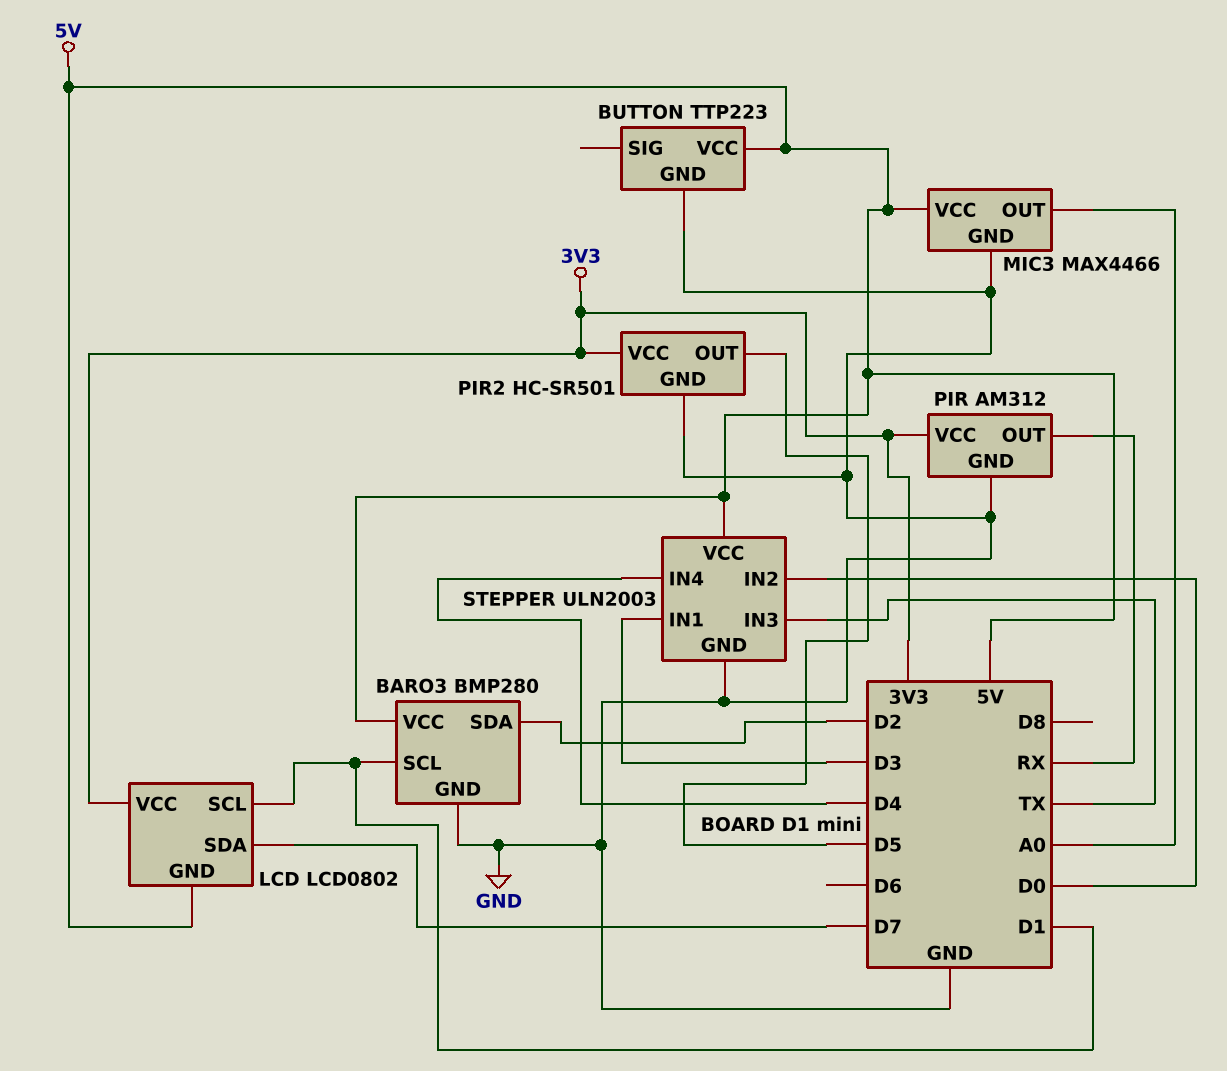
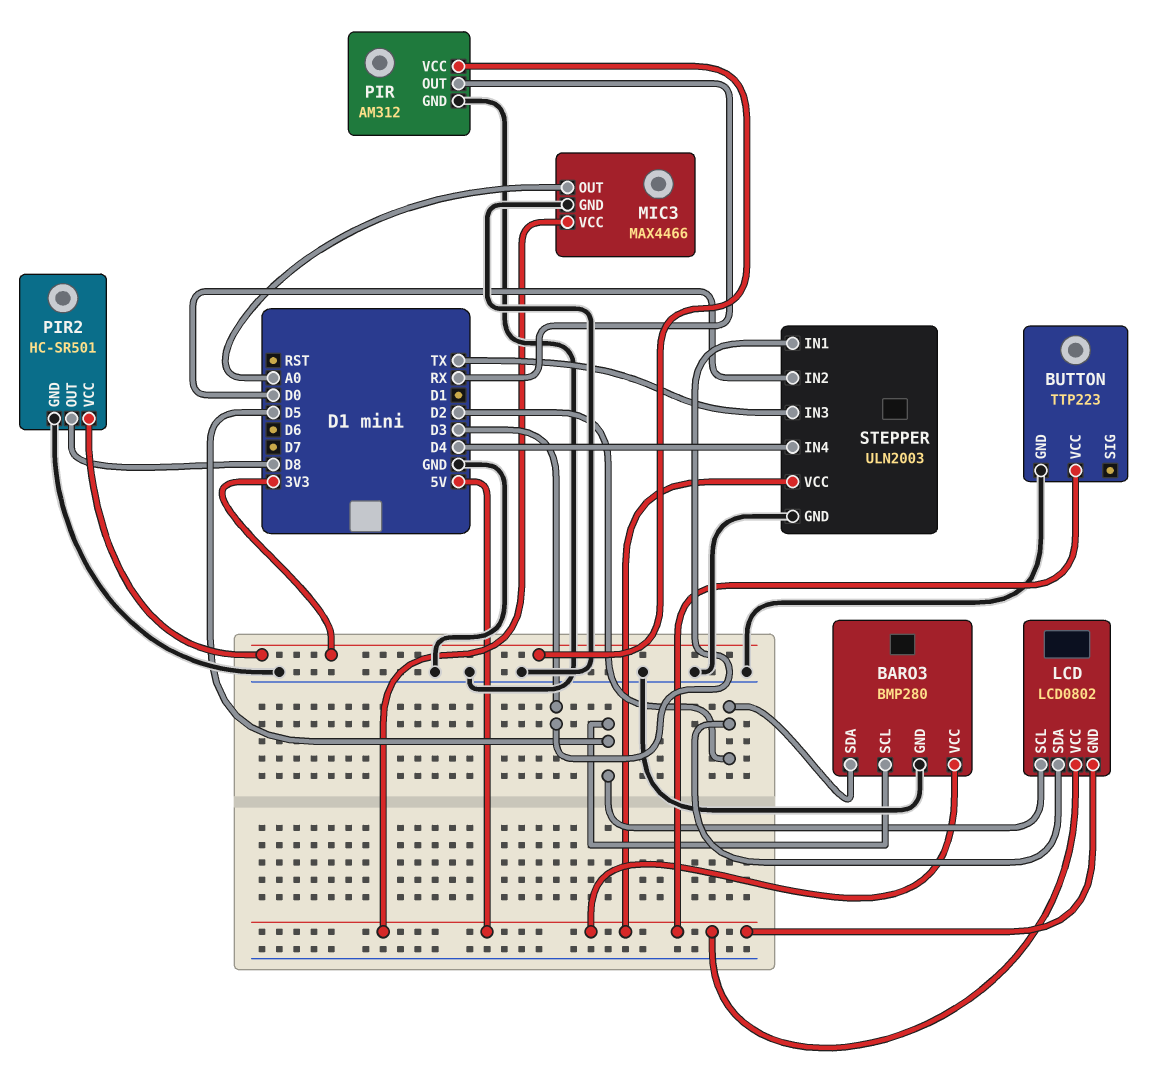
BARO3 pin SCL: D1 -> D5
LCD pin SCL: D1 -> D5
LCD pin SDA: D7 -> D2
LCD pin VCC: 3V3 -> 5V
PIR2 pin OUT: D5 -> D8

